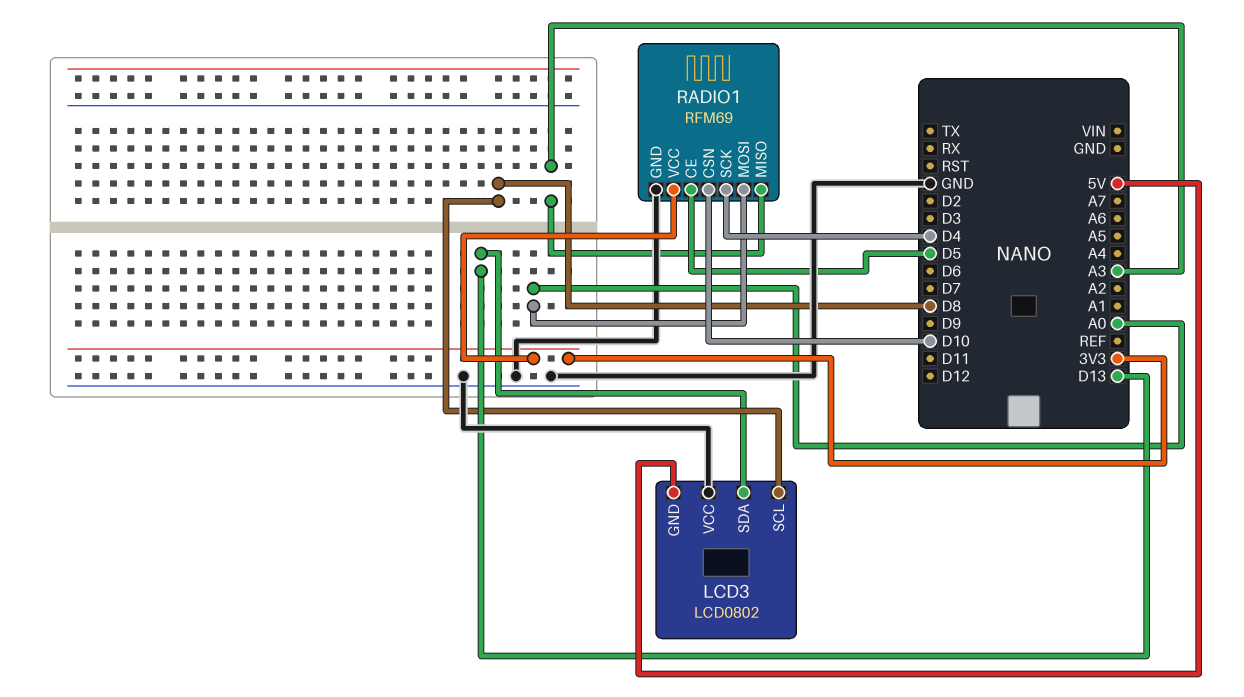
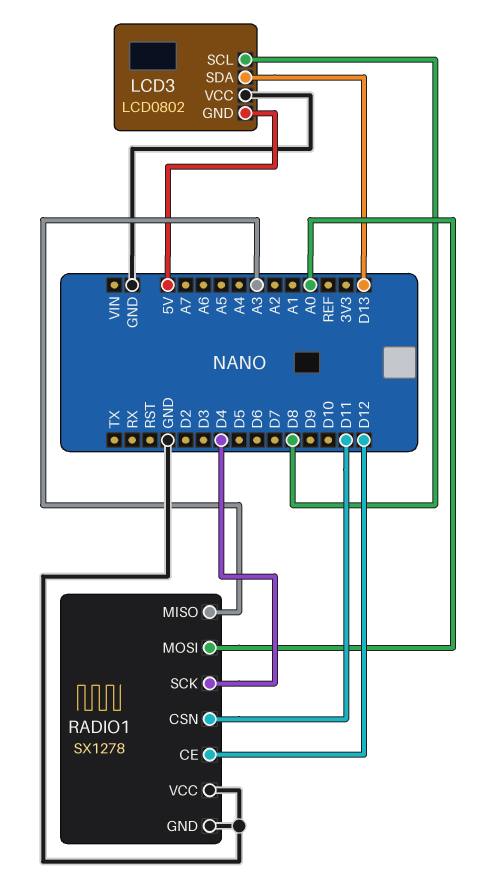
RADIO1: RFM69 -> SX1278
RADIO1 pin CE: D5 -> D12
RADIO1 pin CSN: D10 -> D11
RADIO1 pin VCC: 3V3 -> GND

